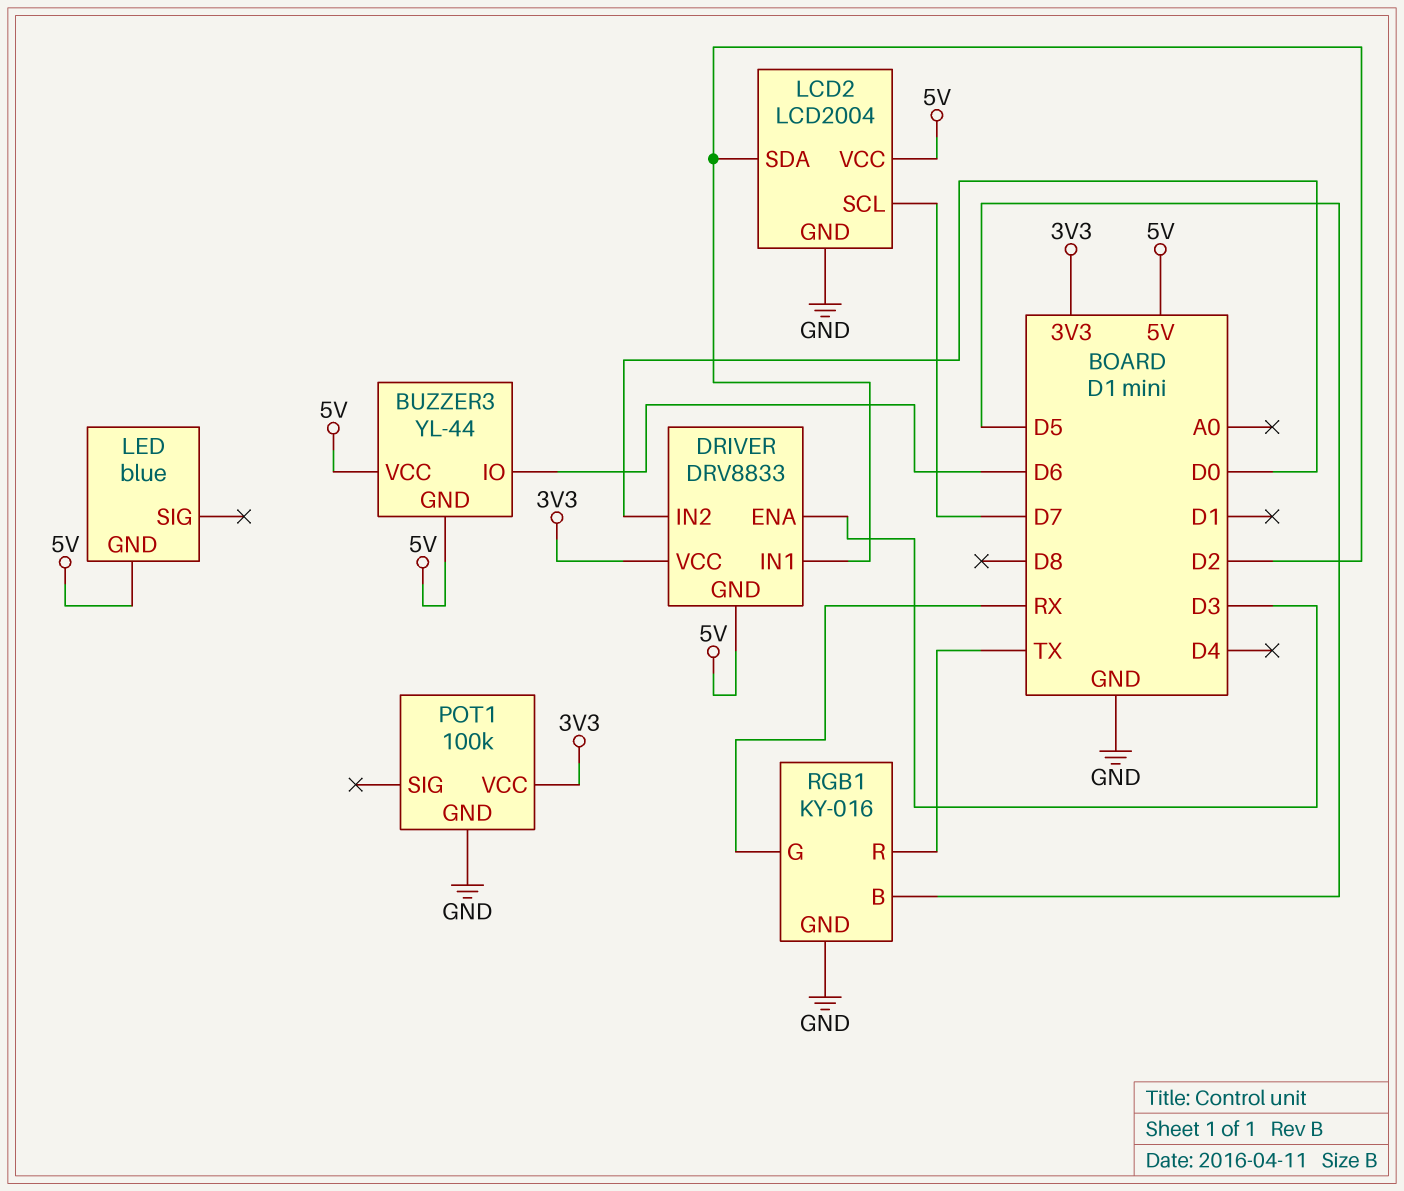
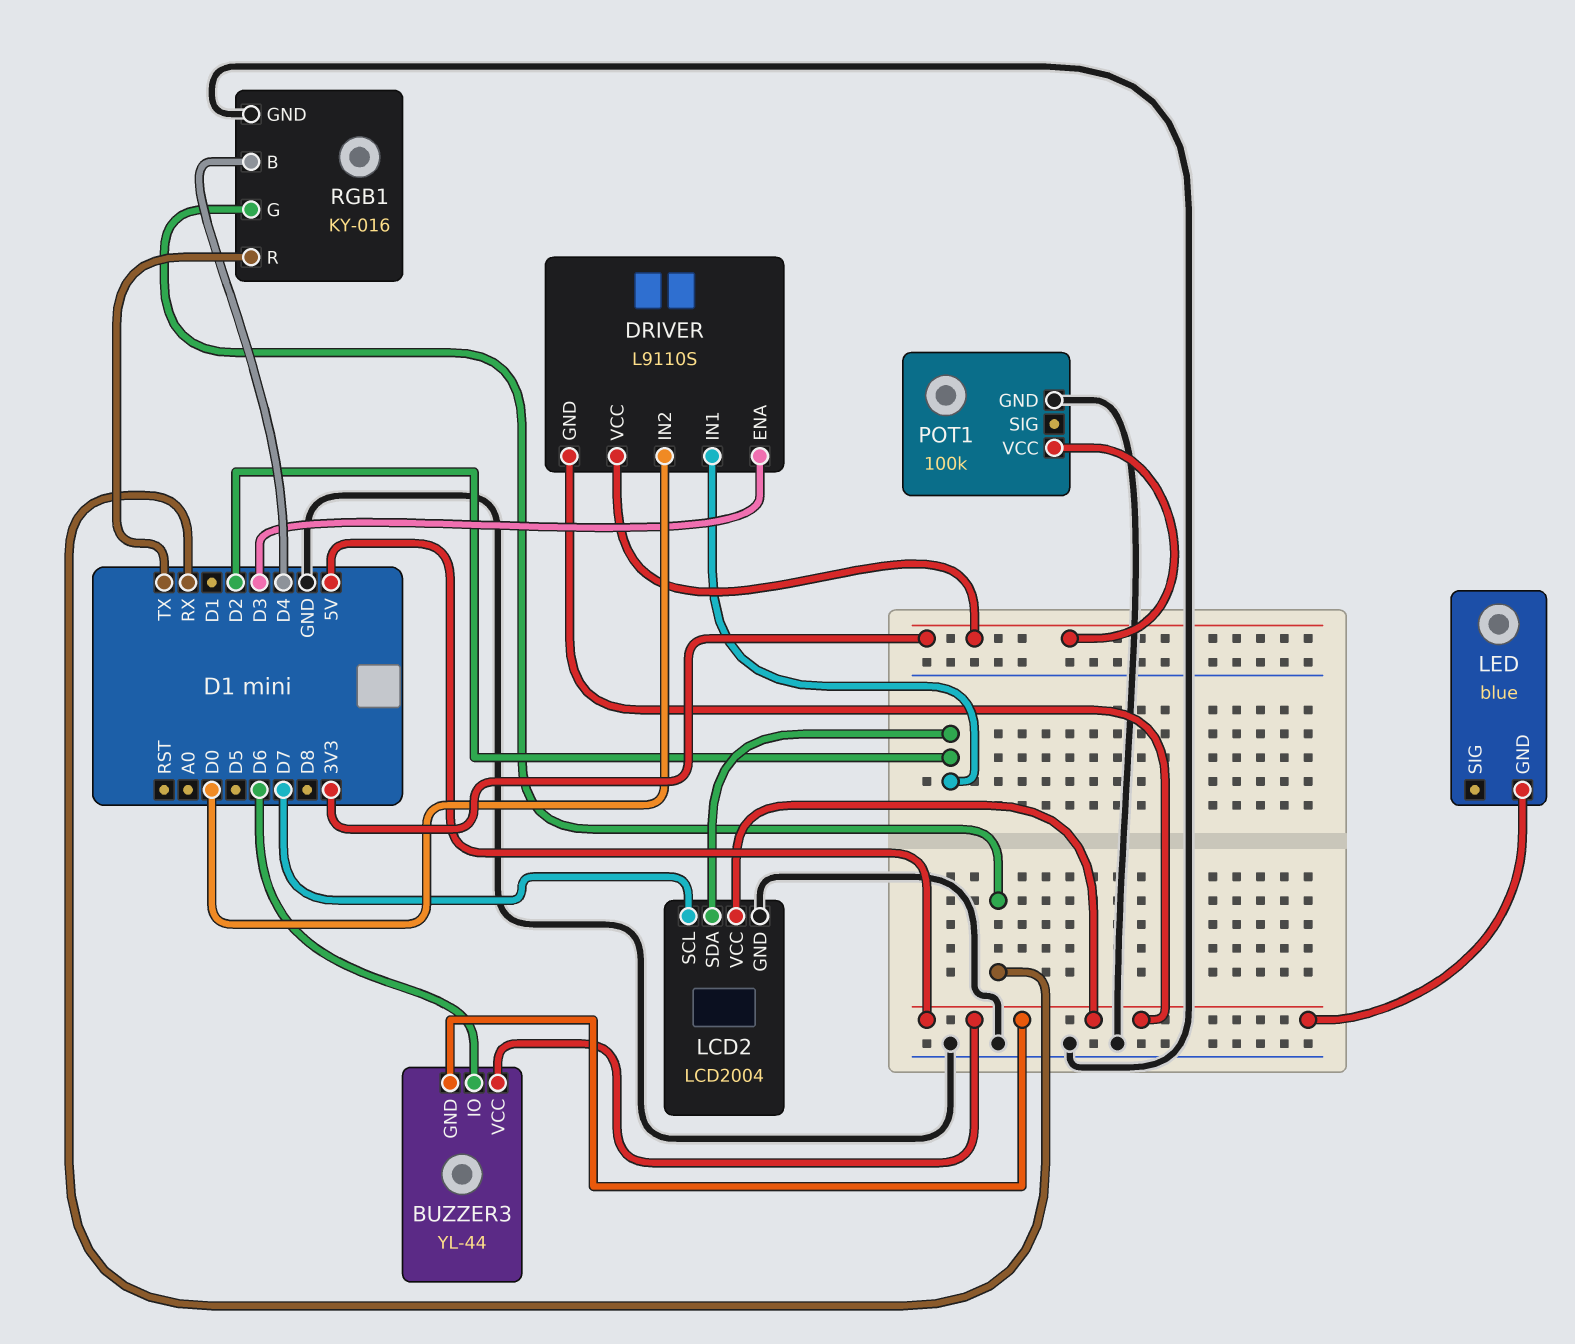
DRIVER: DRV8833 -> L9110S
RGB1 pin B: D5 -> D4

